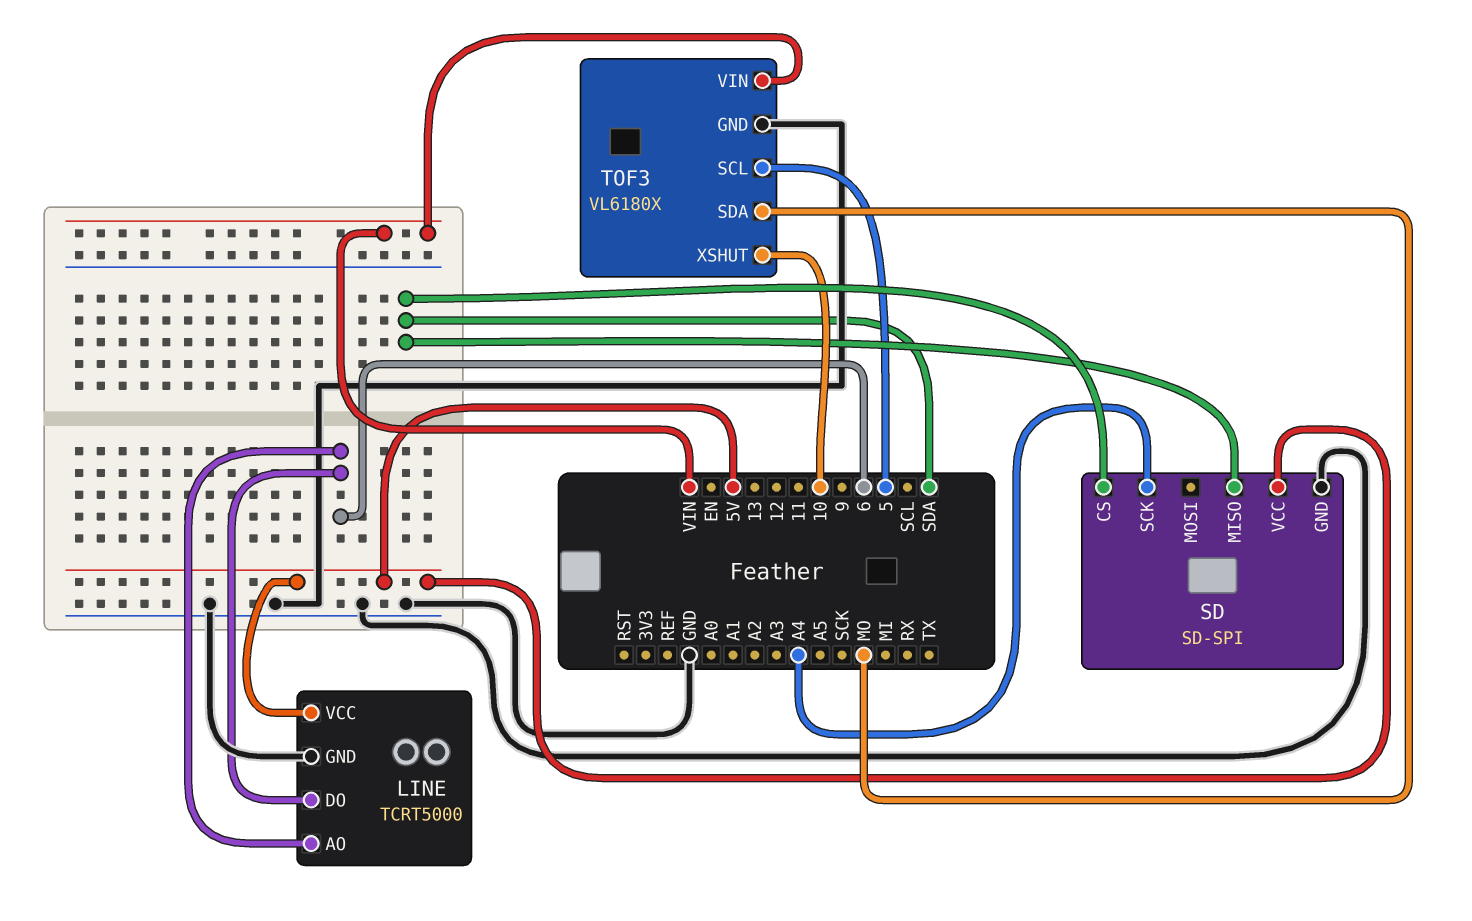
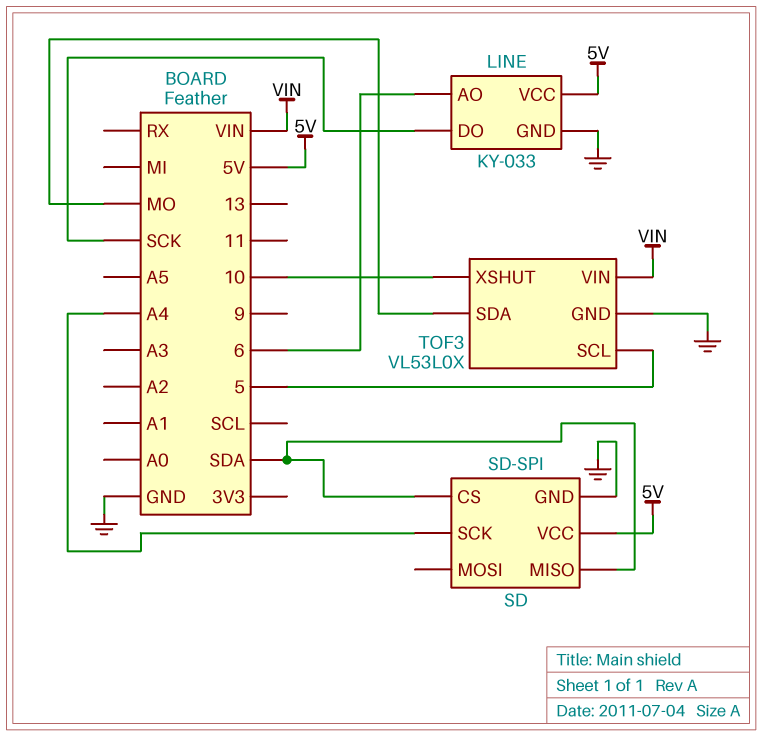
LINE: TCRT5000 -> KY-033
LINE pin DO: 6 -> SCK
TOF3: VL6180X -> VL53L0X

